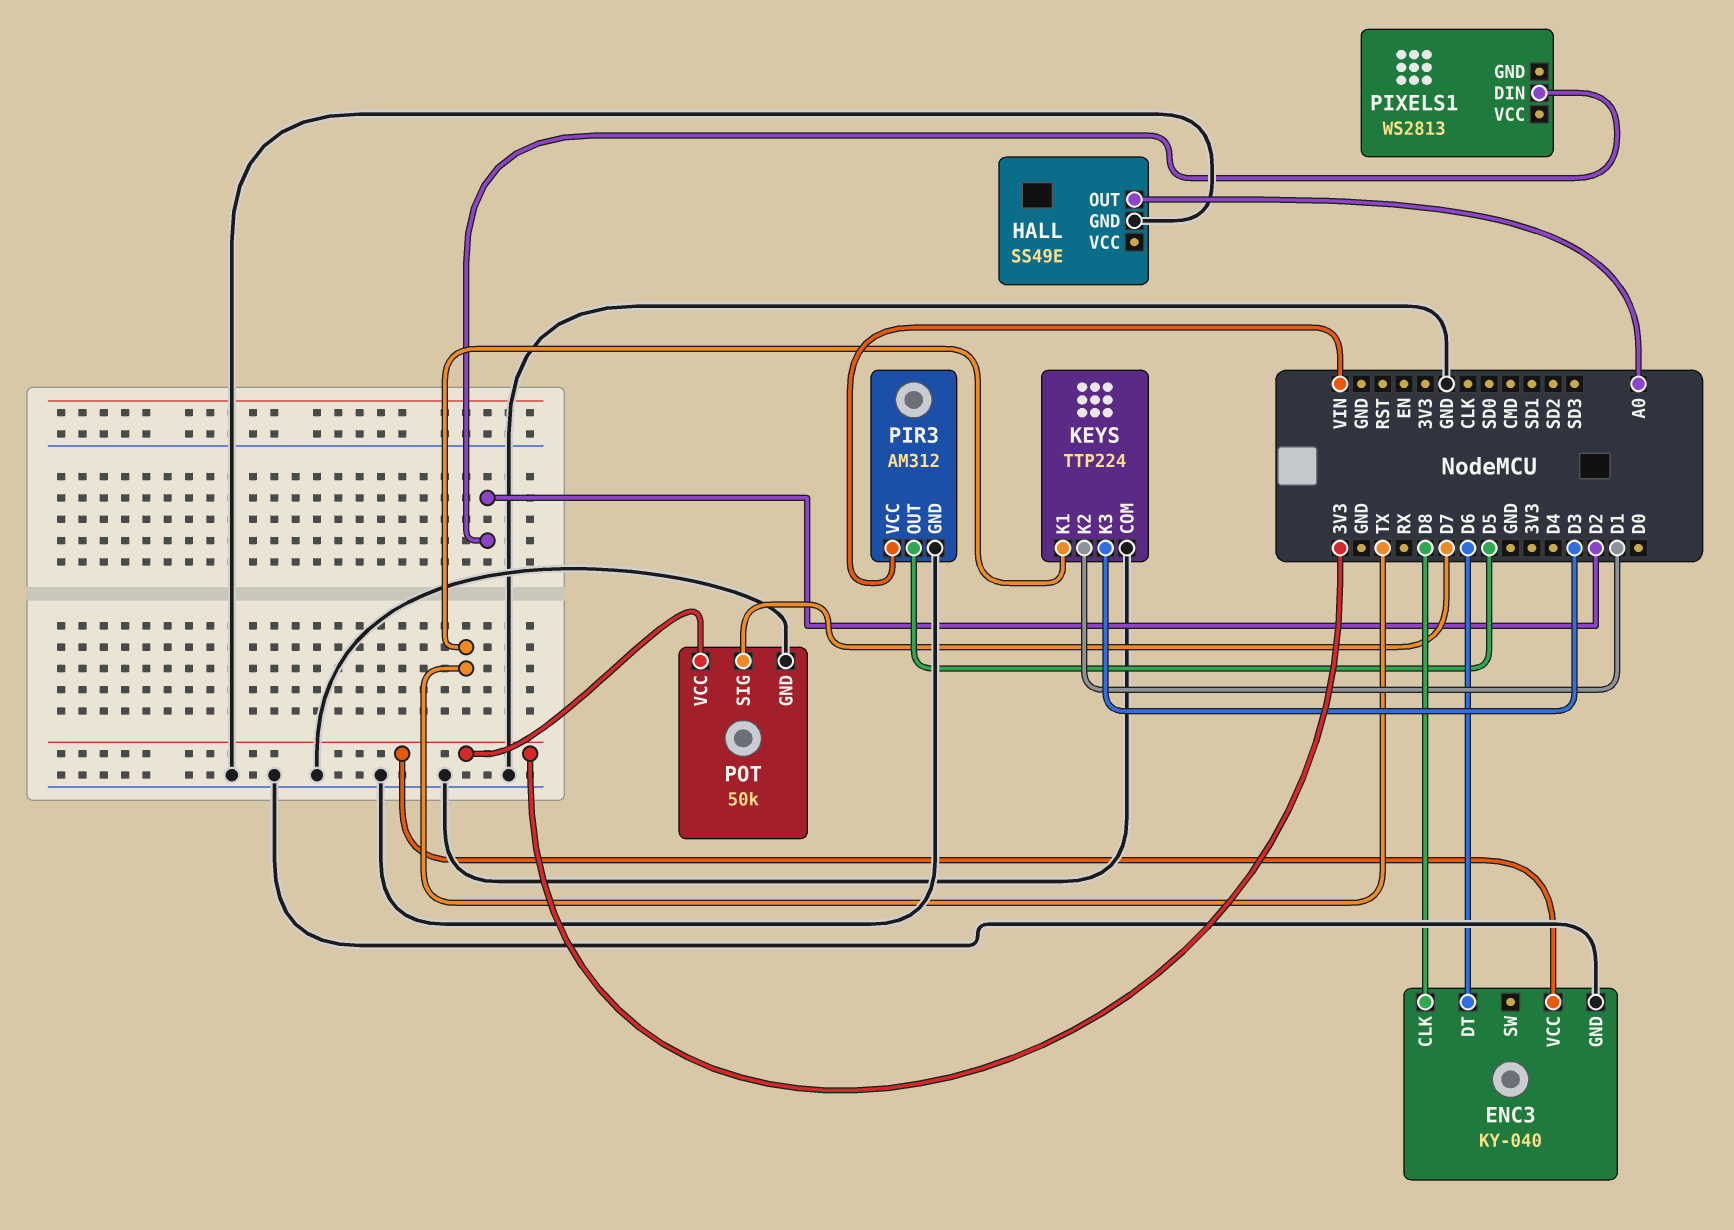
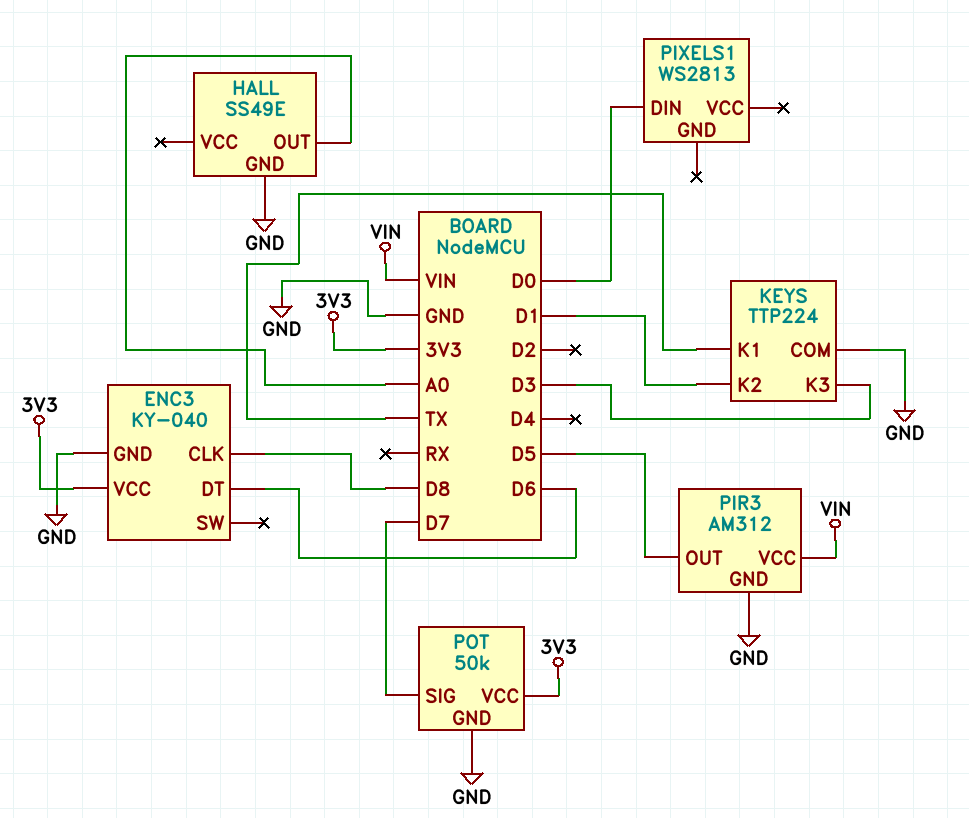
PIXELS1 pin DIN: D2 -> D0

